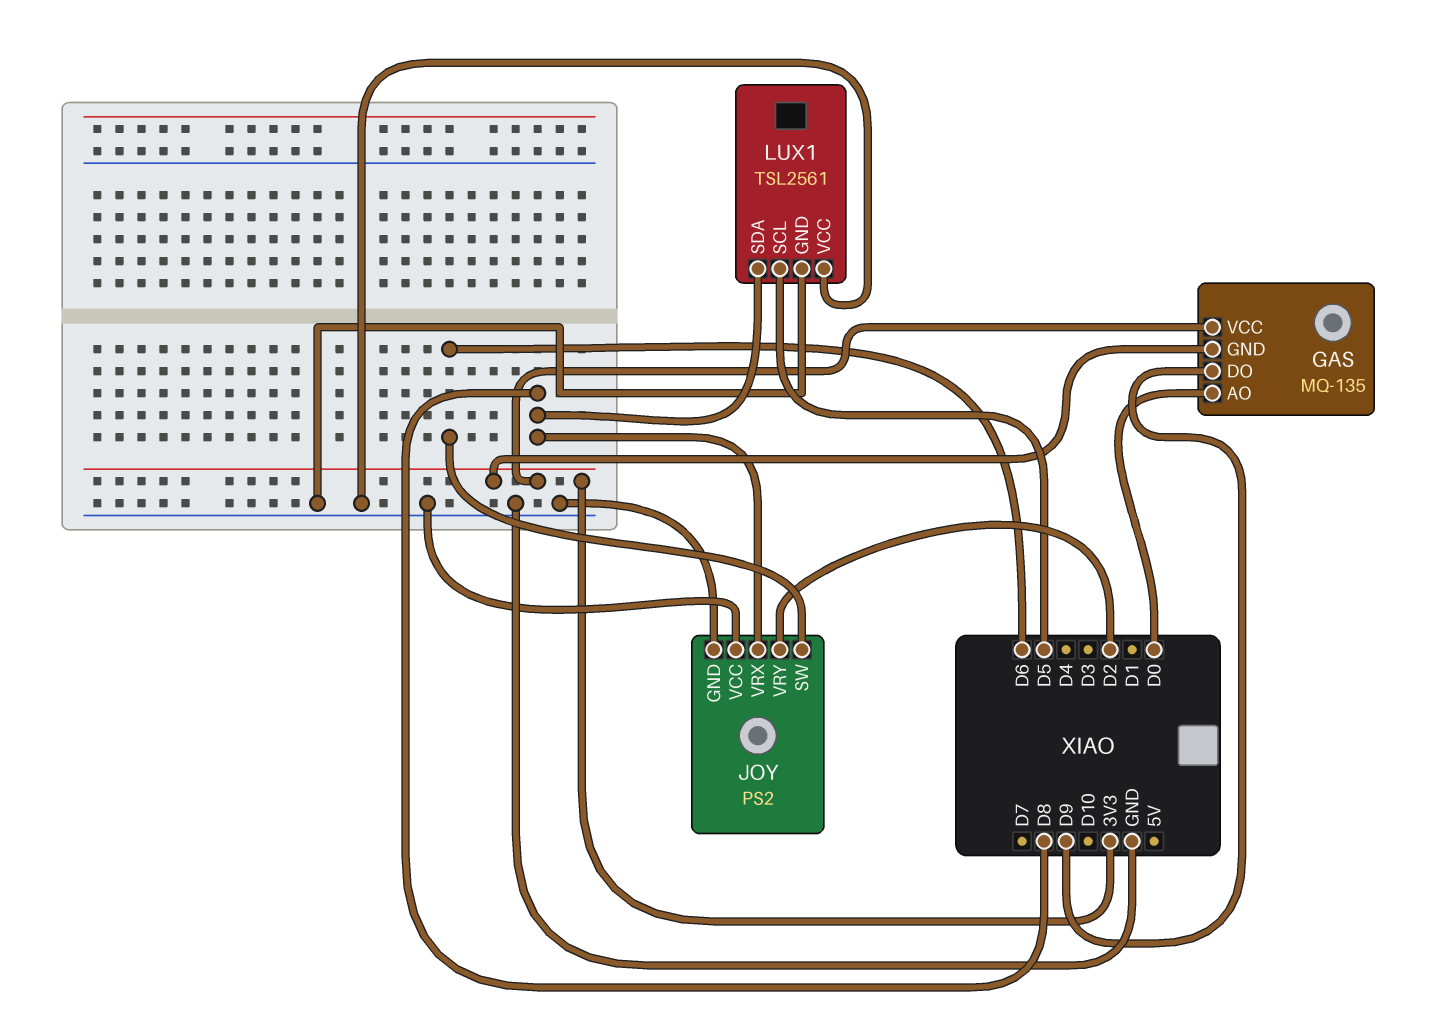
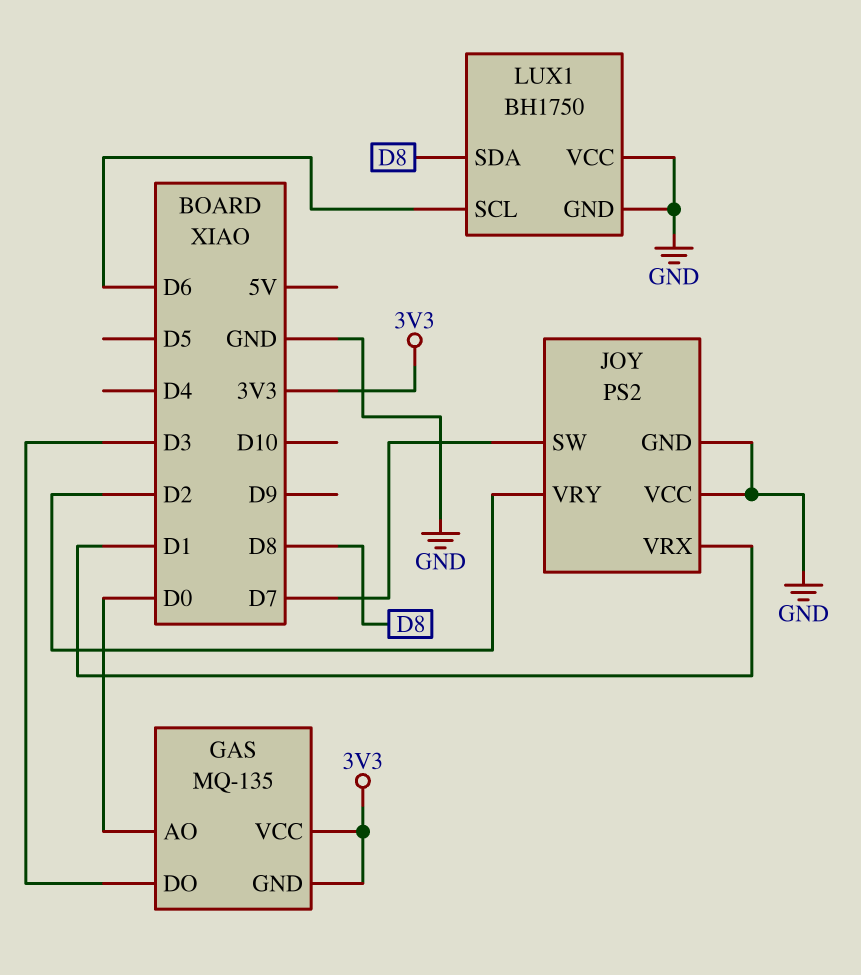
GAS pin DO: D9 -> D3
JOY pin SW: D6 -> D7
JOY pin VRX: D8 -> D1
LUX1: TSL2561 -> BH1750
LUX1 pin SCL: D5 -> D6

